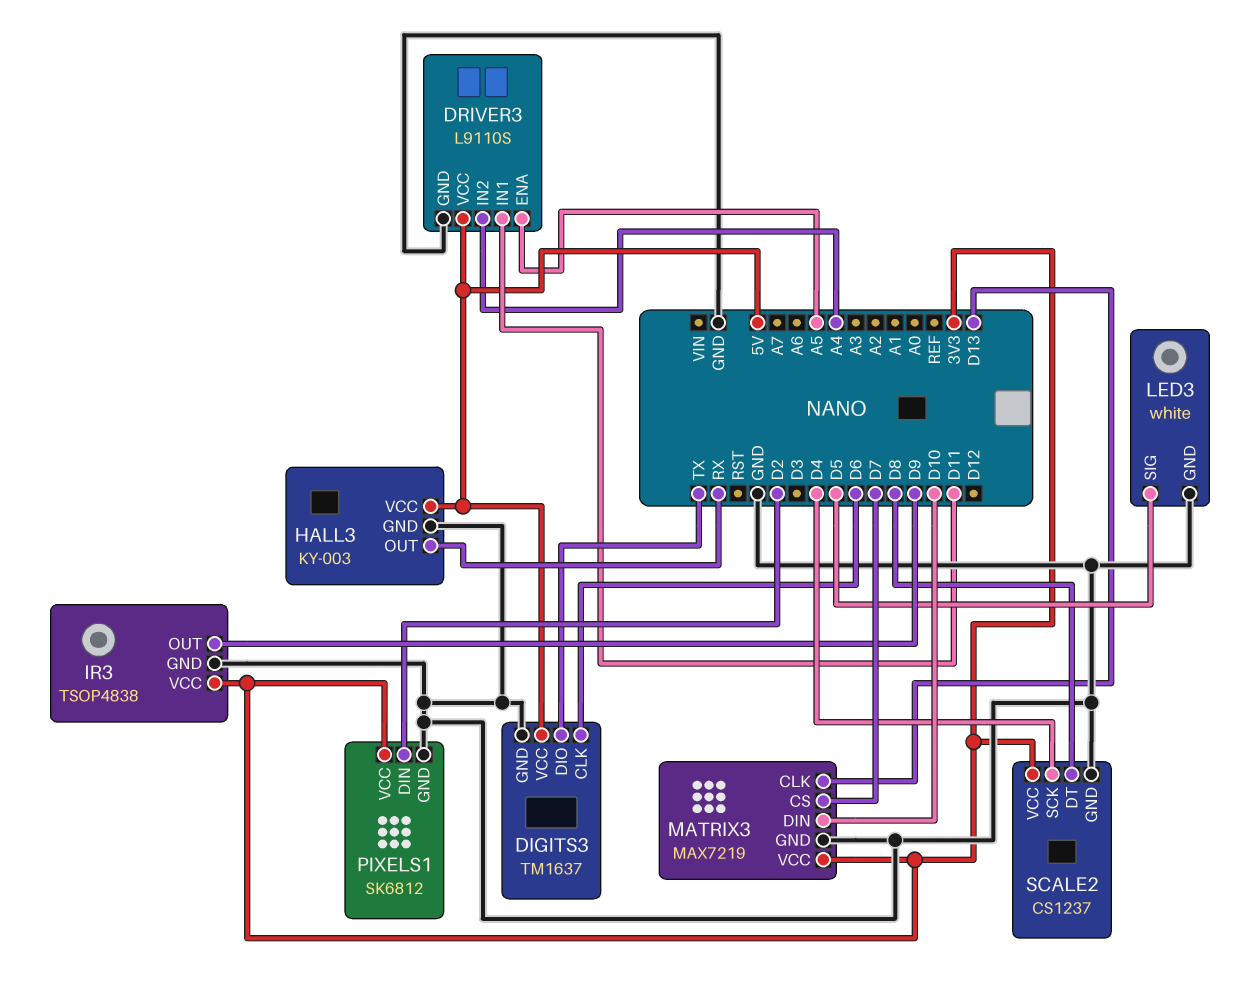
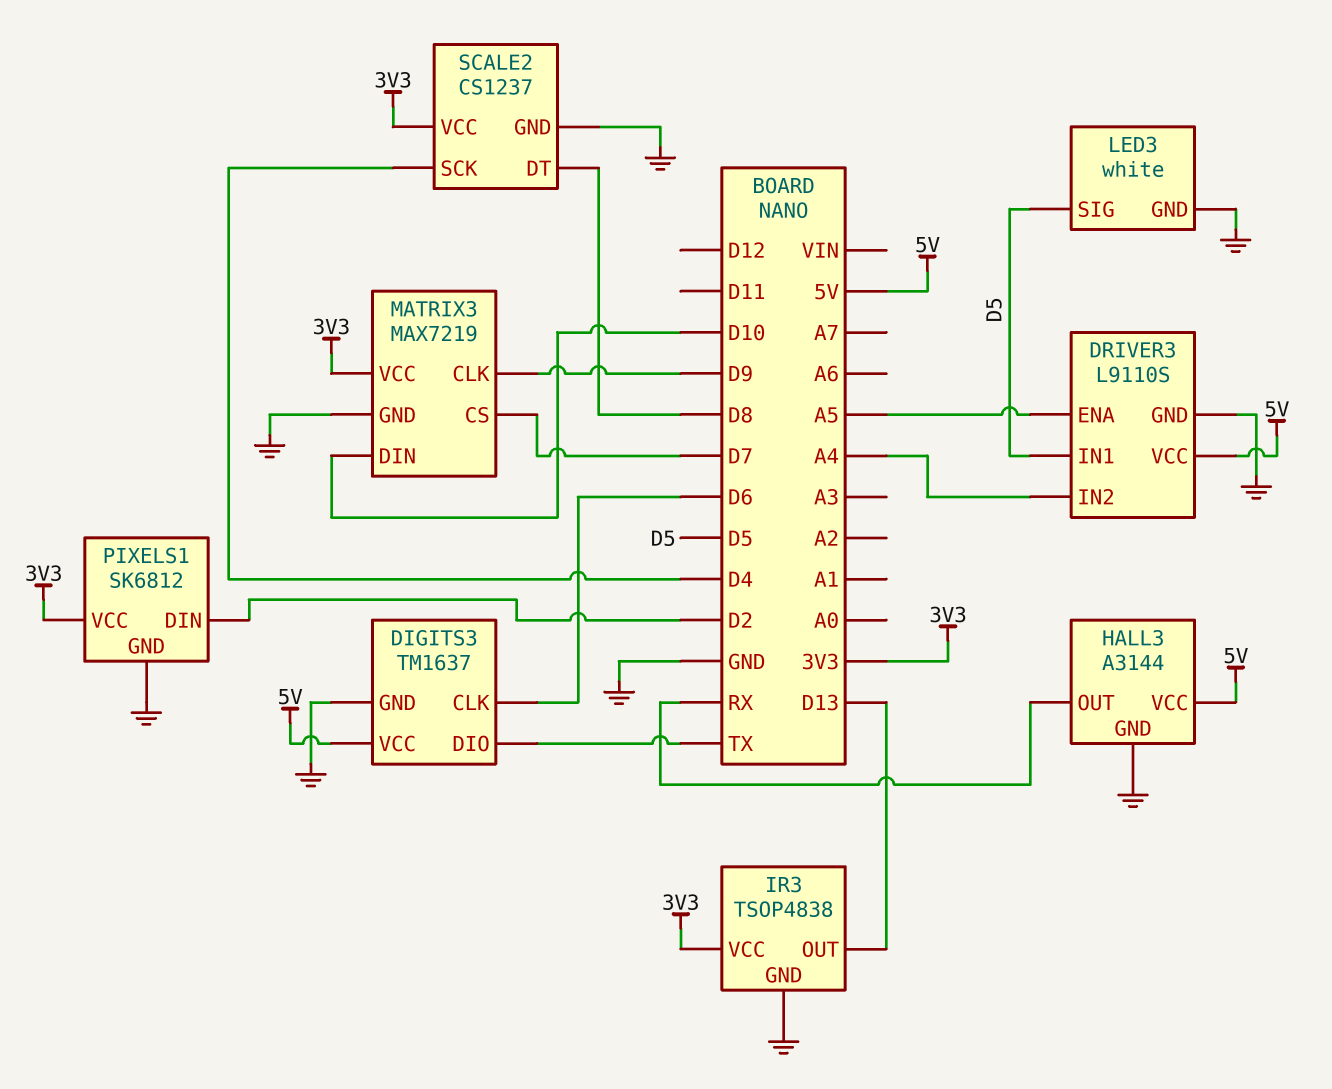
DRIVER3 pin IN1: D11 -> D5
HALL3: KY-003 -> A3144
IR3 pin OUT: D9 -> D13
MATRIX3 pin CLK: D13 -> D9

